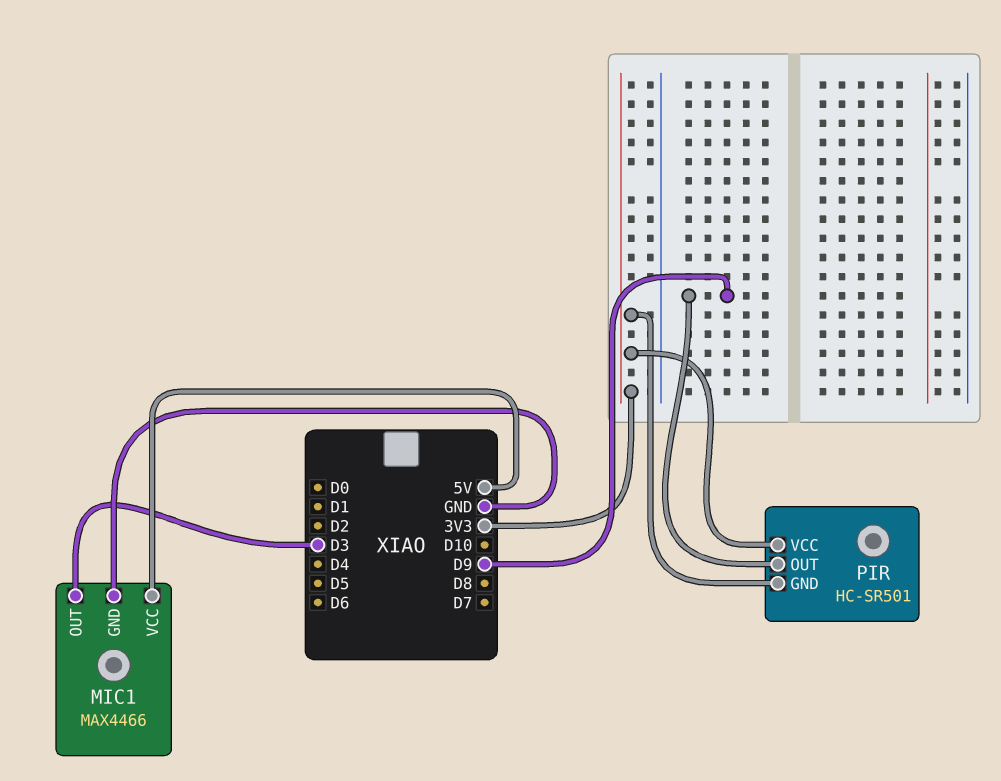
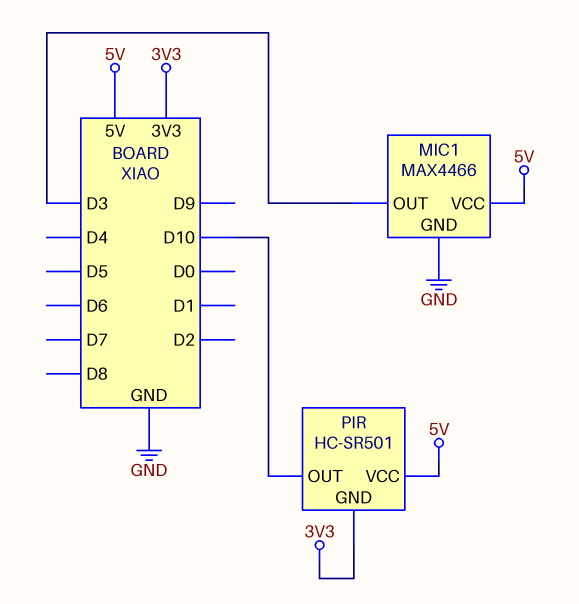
PIR pin OUT: D9 -> D10
PIR pin VCC: 3V3 -> 5V

